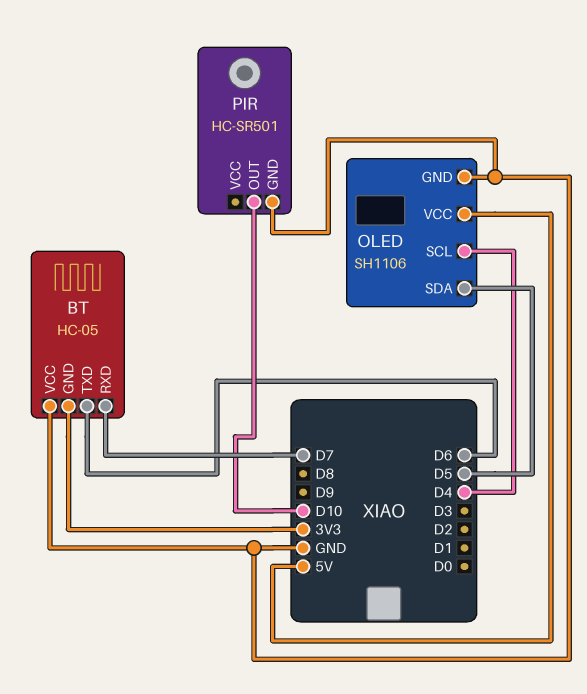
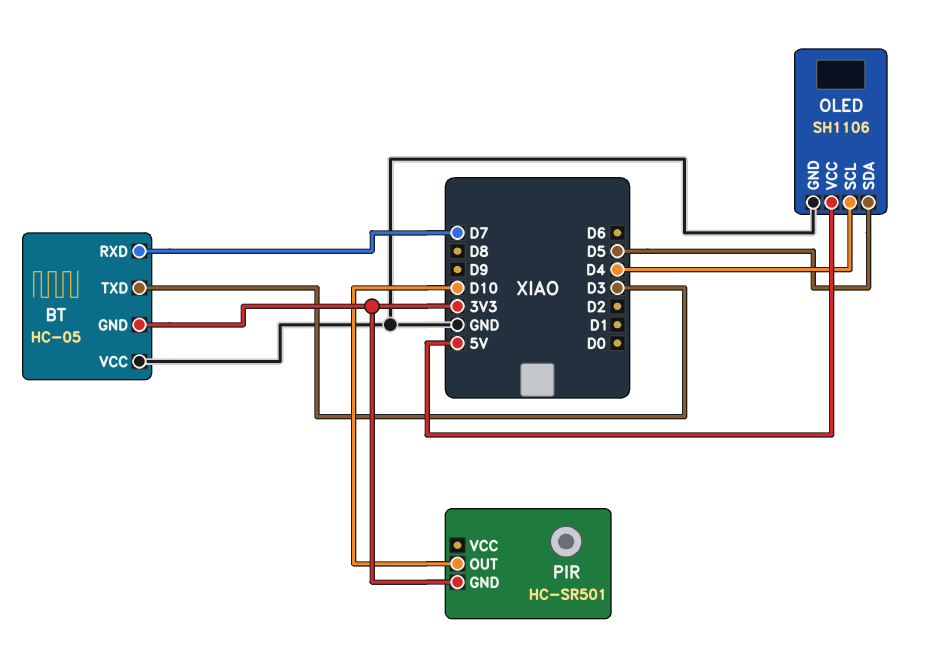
BT pin TXD: D6 -> D3
PIR pin GND: GND -> 3V3

